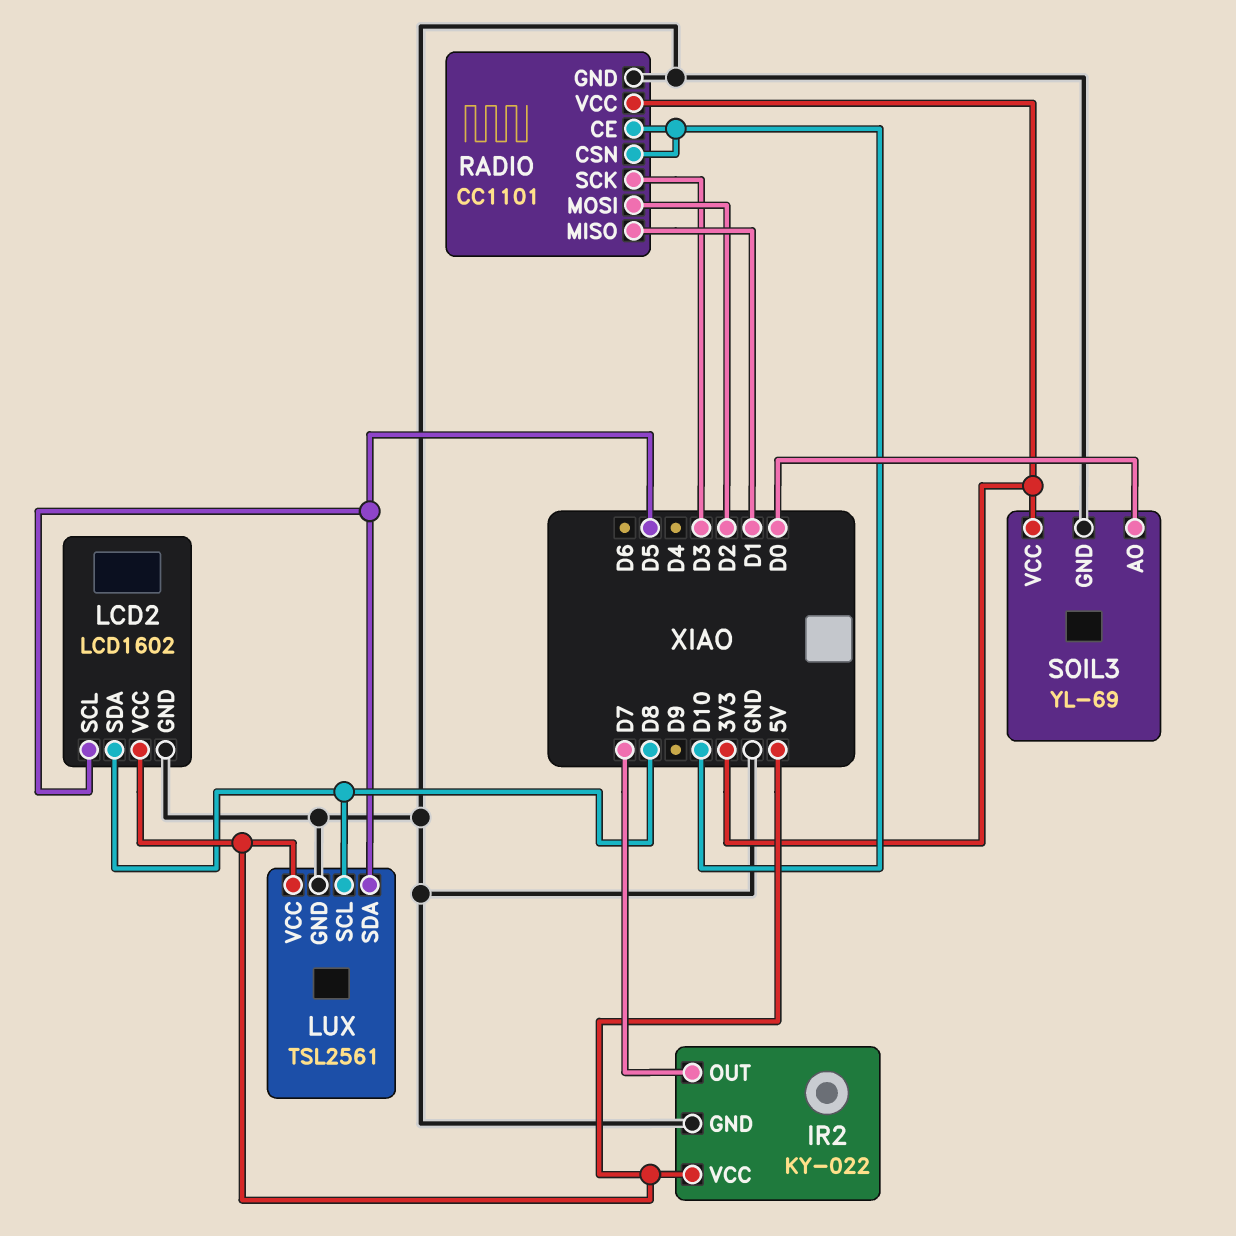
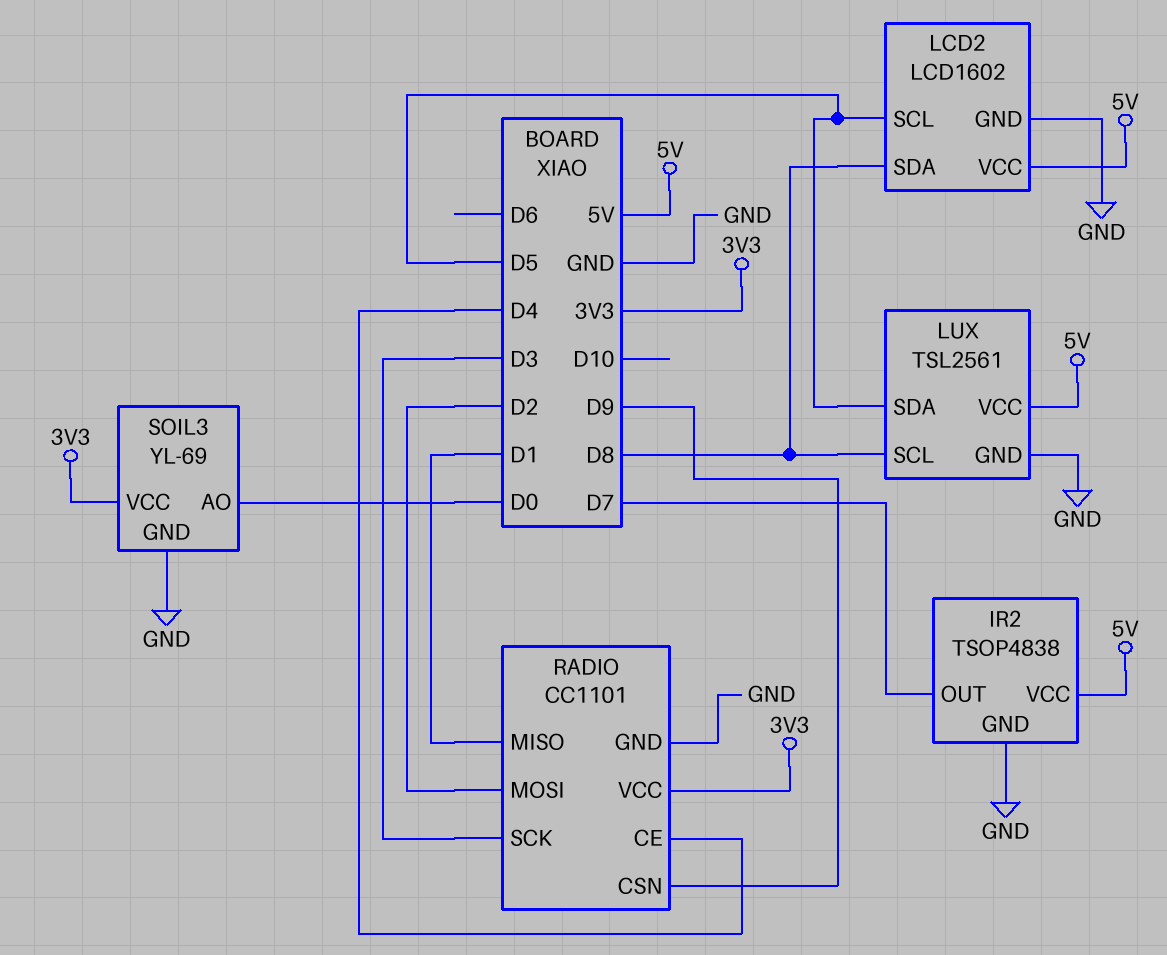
IR2: KY-022 -> TSOP4838
RADIO pin CE: D10 -> D4
RADIO pin CSN: D10 -> D9

